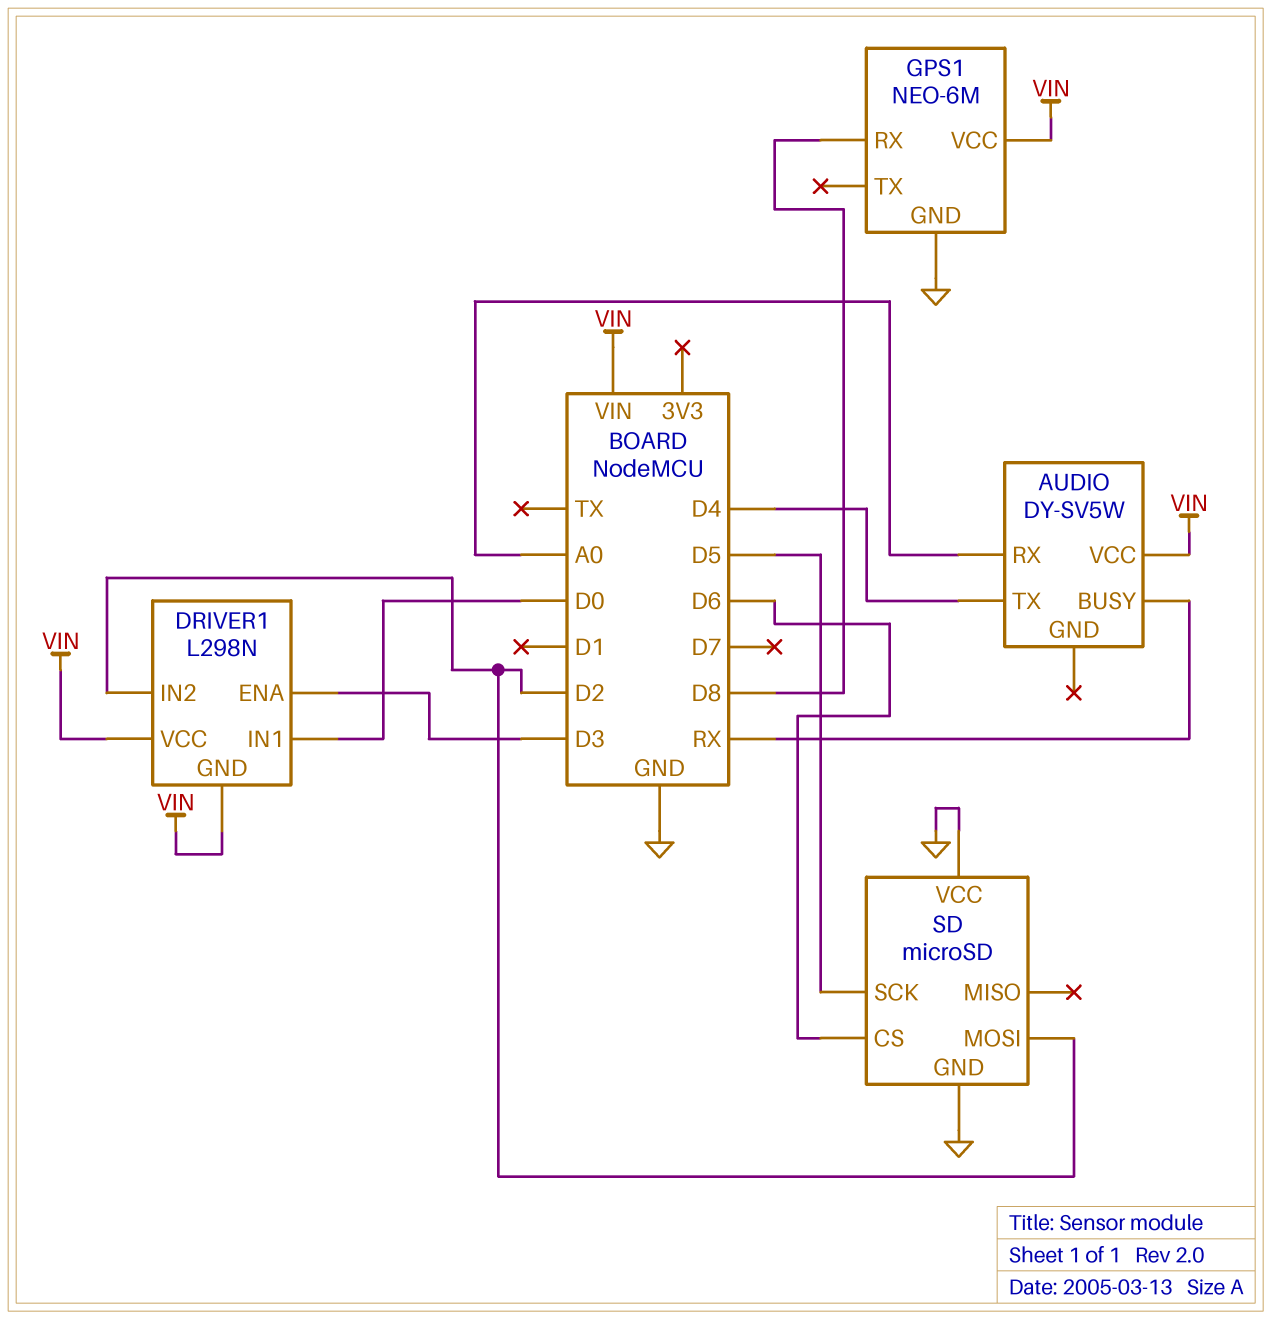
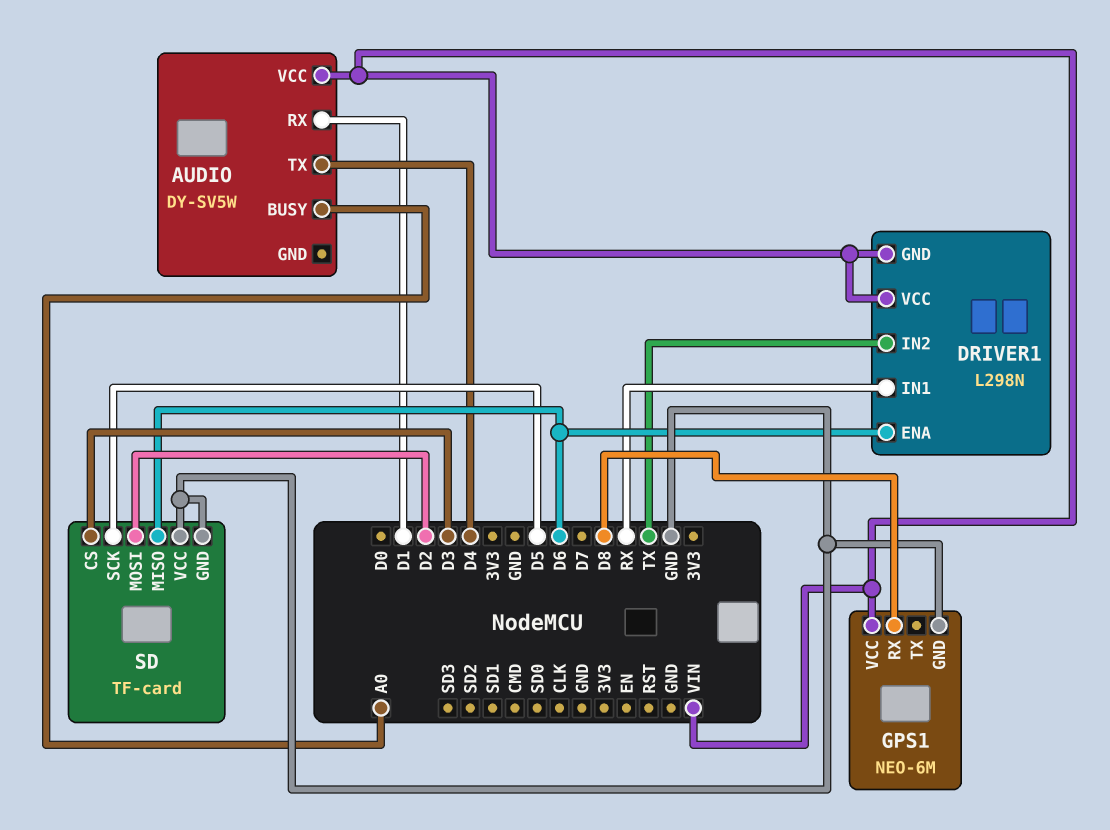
AUDIO pin BUSY: RX -> A0
AUDIO pin RX: A0 -> D1
DRIVER1 pin ENA: D3 -> D6
DRIVER1 pin IN1: D0 -> RX
DRIVER1 pin IN2: D2 -> TX
SD: microSD -> TF-card
SD pin CS: D6 -> D3
SD pin MISO: none -> D6

